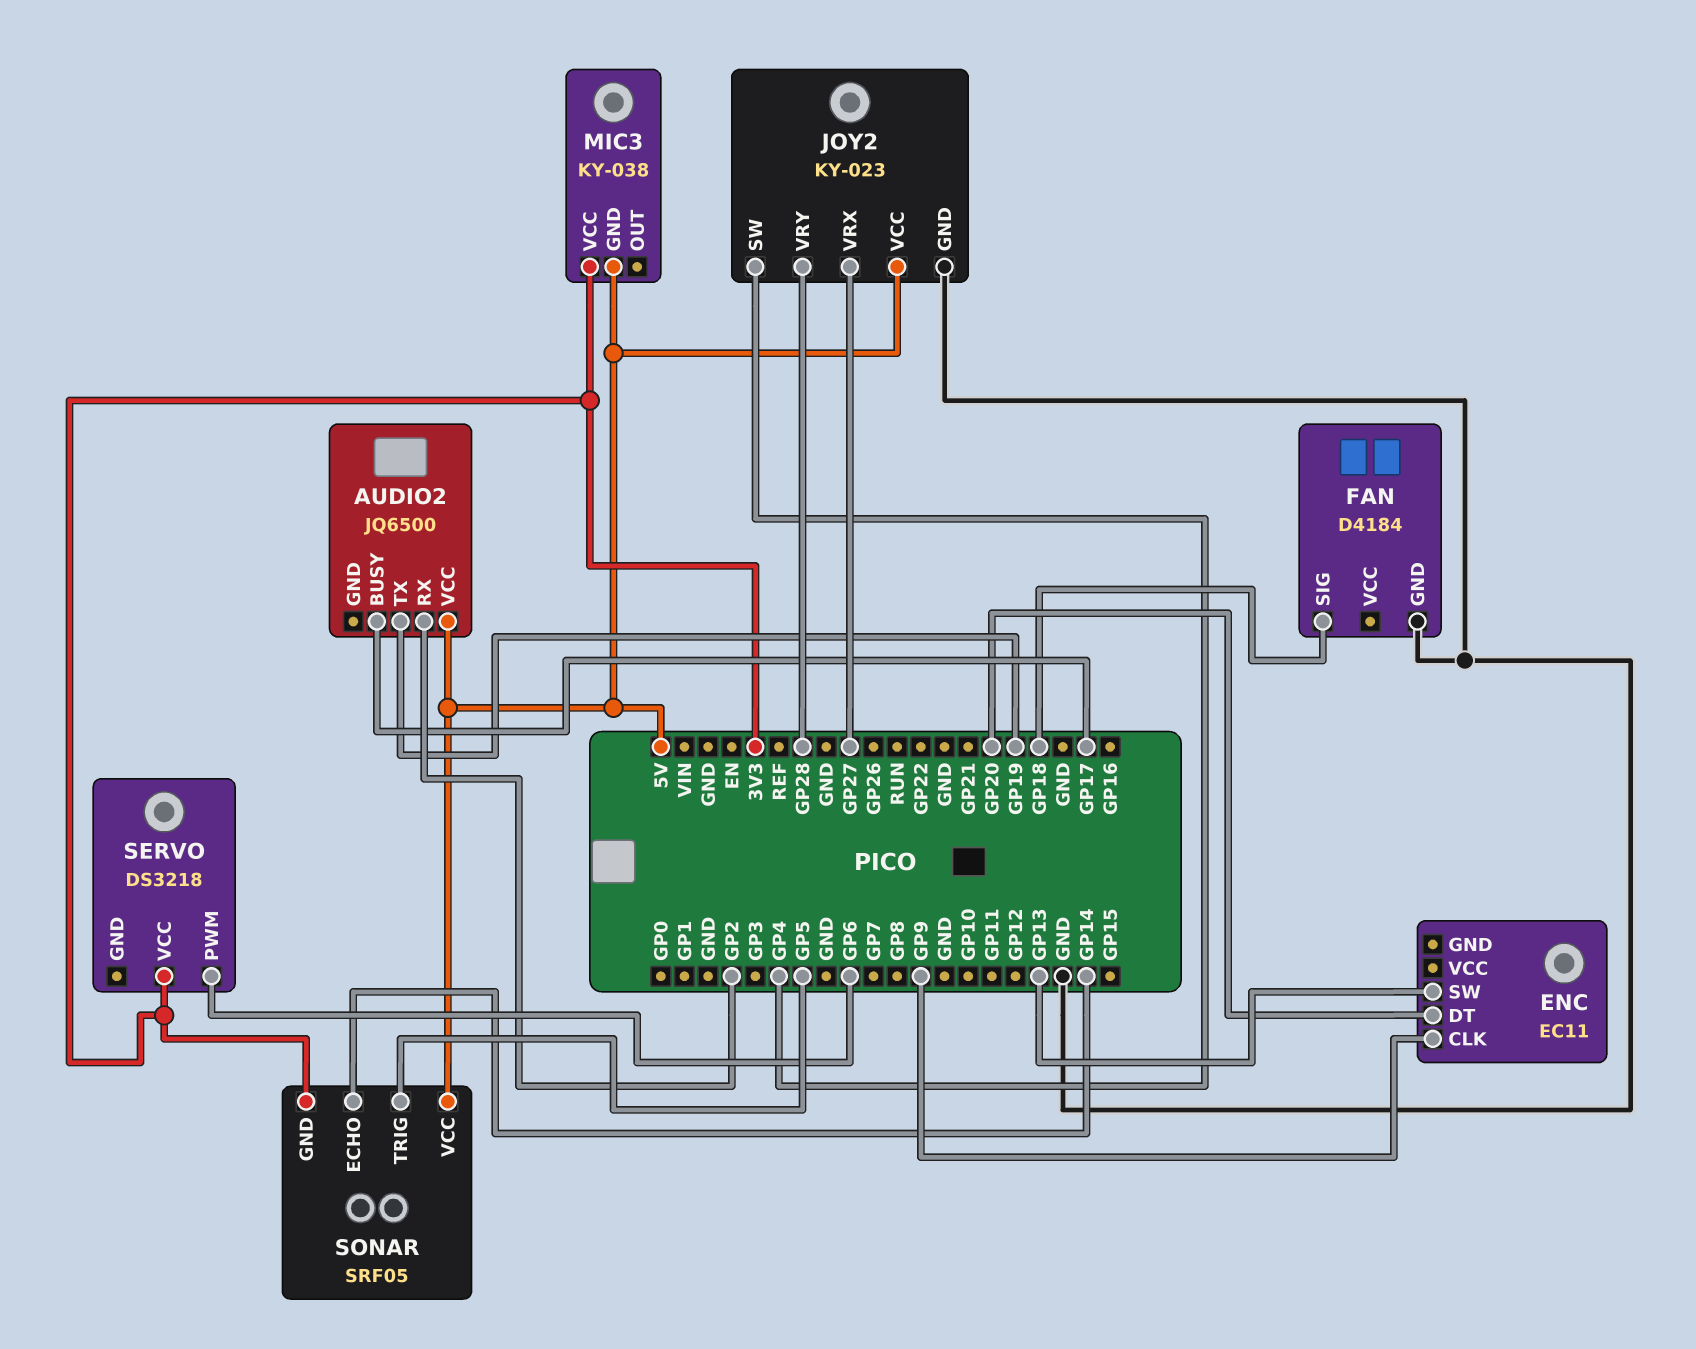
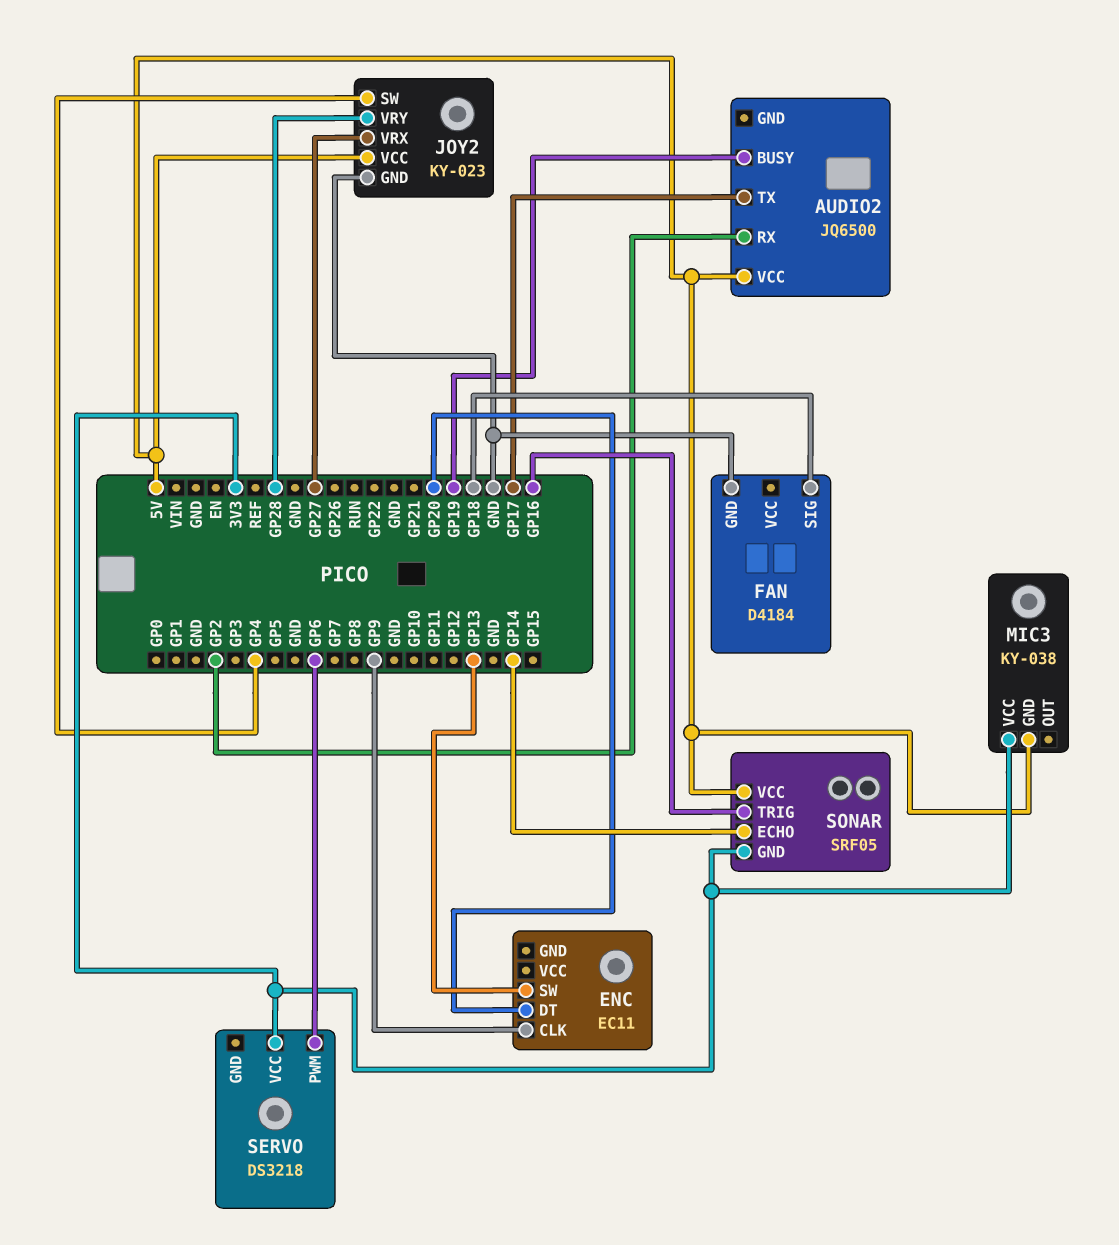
AUDIO2 pin BUSY: GP17 -> GP19
AUDIO2 pin TX: GP19 -> GP17
SONAR pin TRIG: GP5 -> GP16

